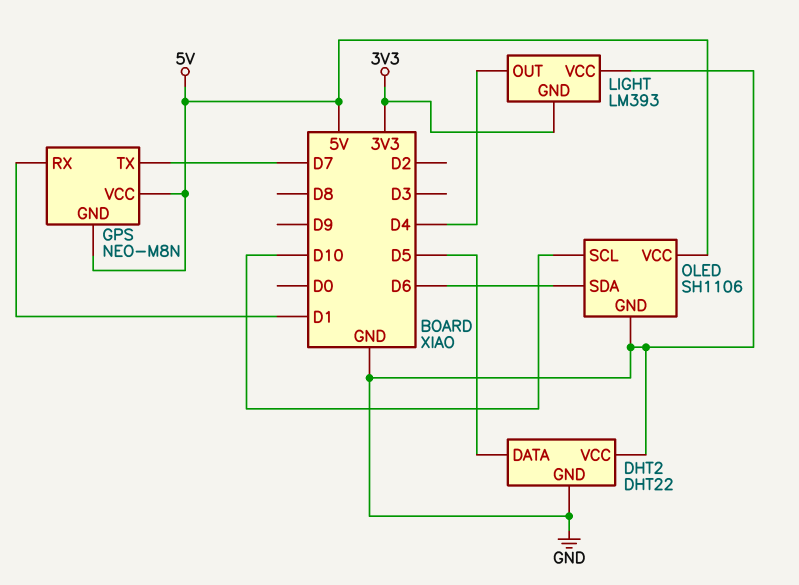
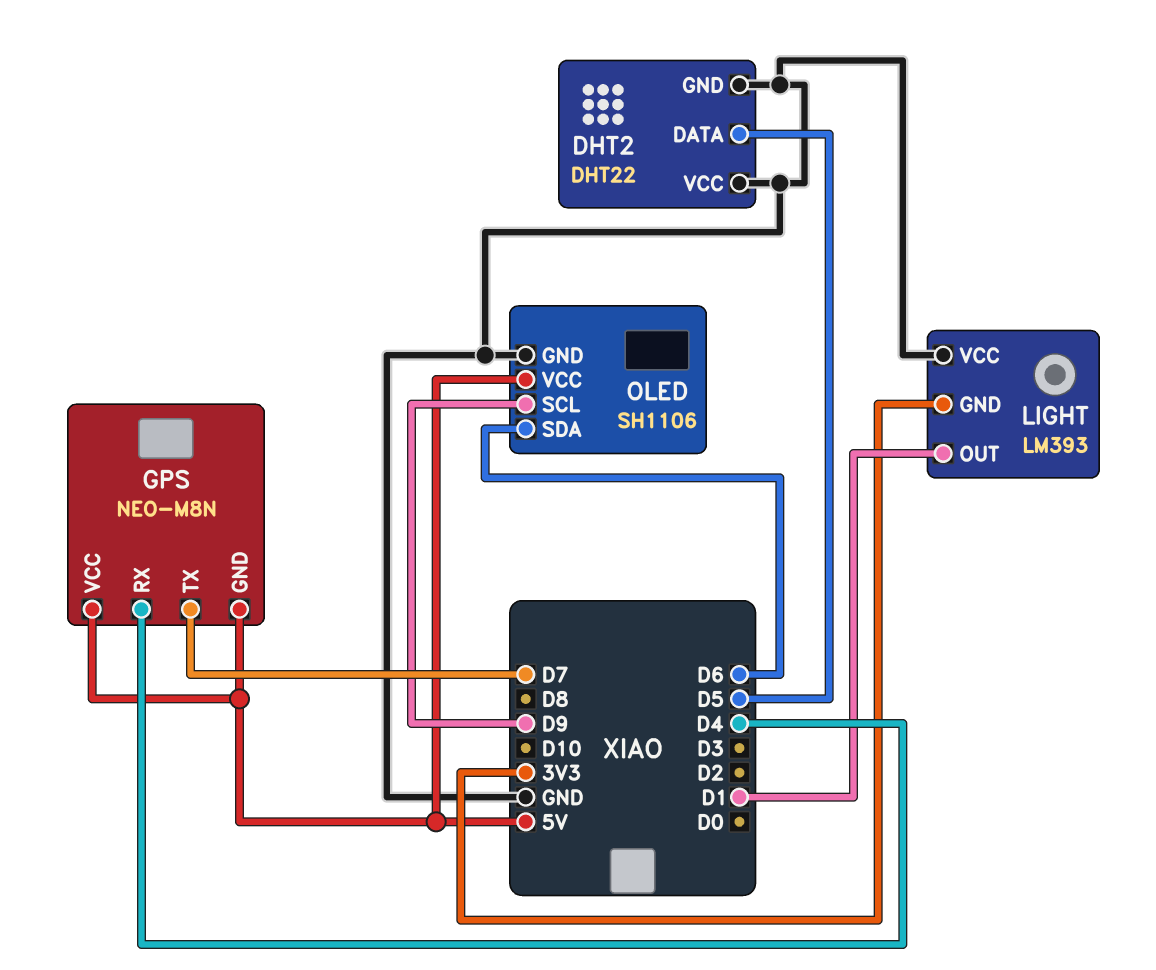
GPS pin RX: D1 -> D4
LIGHT pin OUT: D4 -> D1
OLED pin SCL: D10 -> D9

